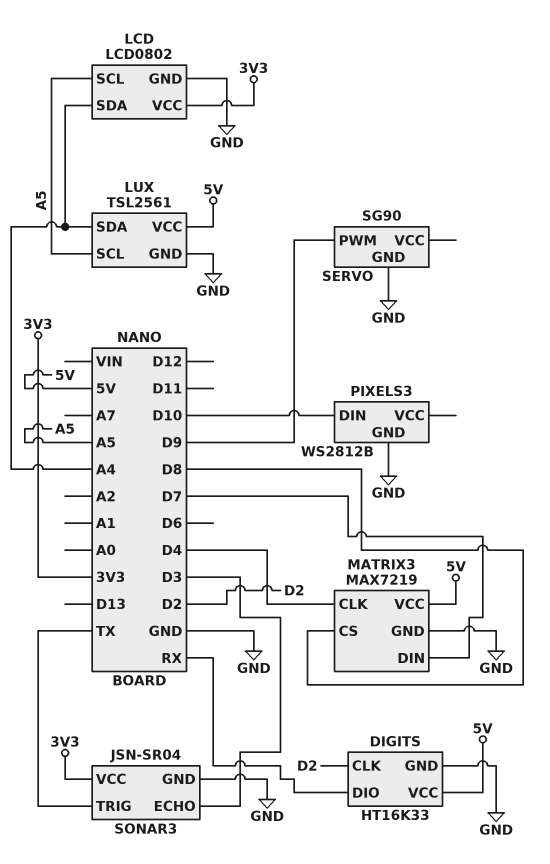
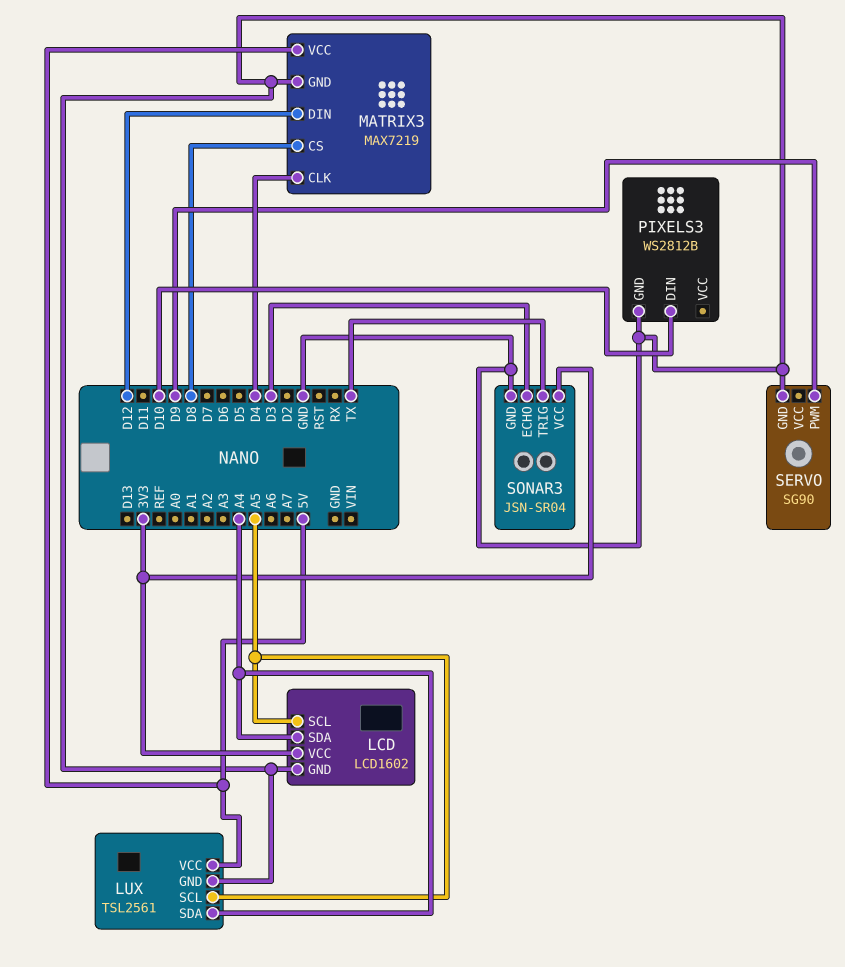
DIGITS: HT16K33 -> none
DIGITS pin CLK: D2 -> none
DIGITS pin DIO: RX -> none
DIGITS pin GND: GND -> none
DIGITS pin VCC: 5V -> none
LCD: LCD0802 -> LCD1602
MATRIX3 pin DIN: D7 -> D12

